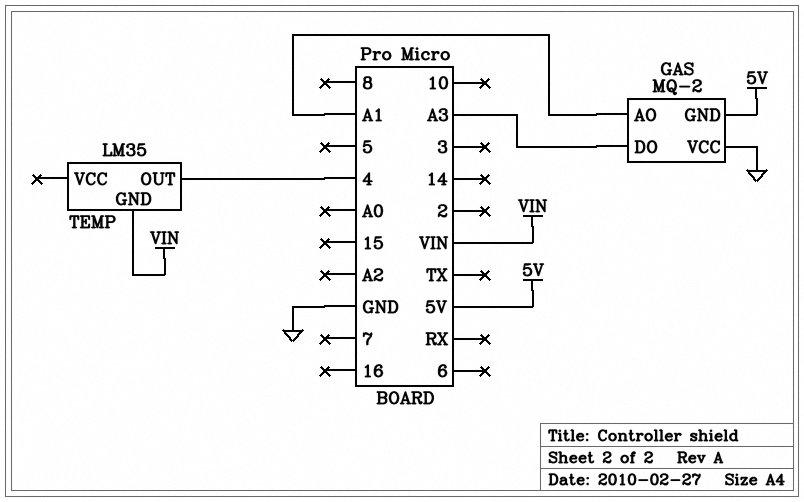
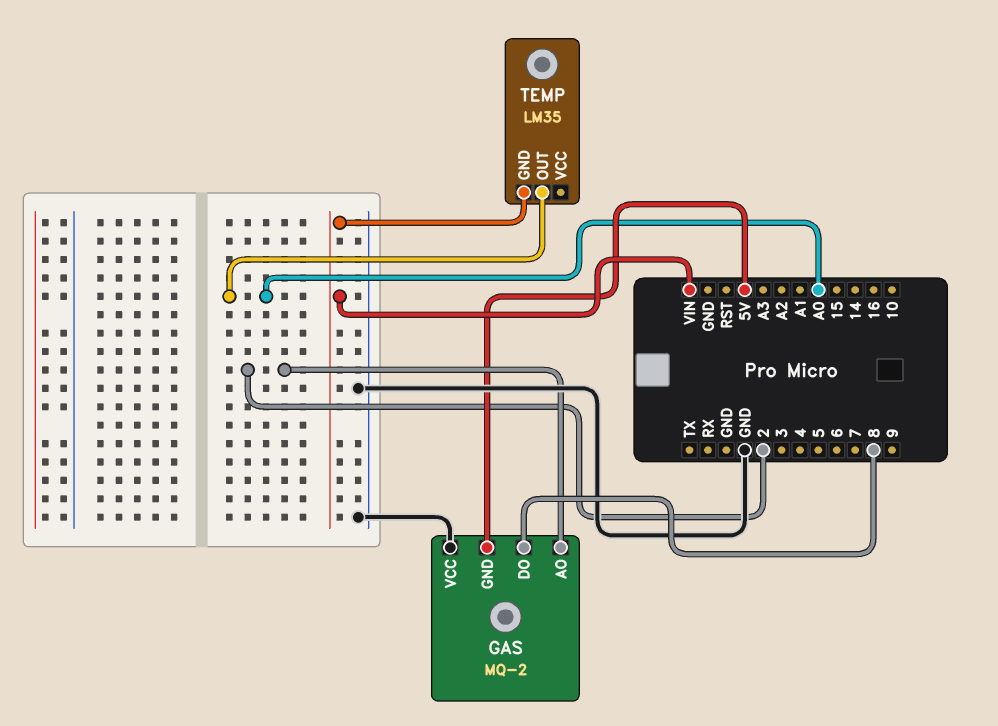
GAS pin AO: A1 -> 2
GAS pin DO: A3 -> 8
TEMP pin OUT: 4 -> A0

